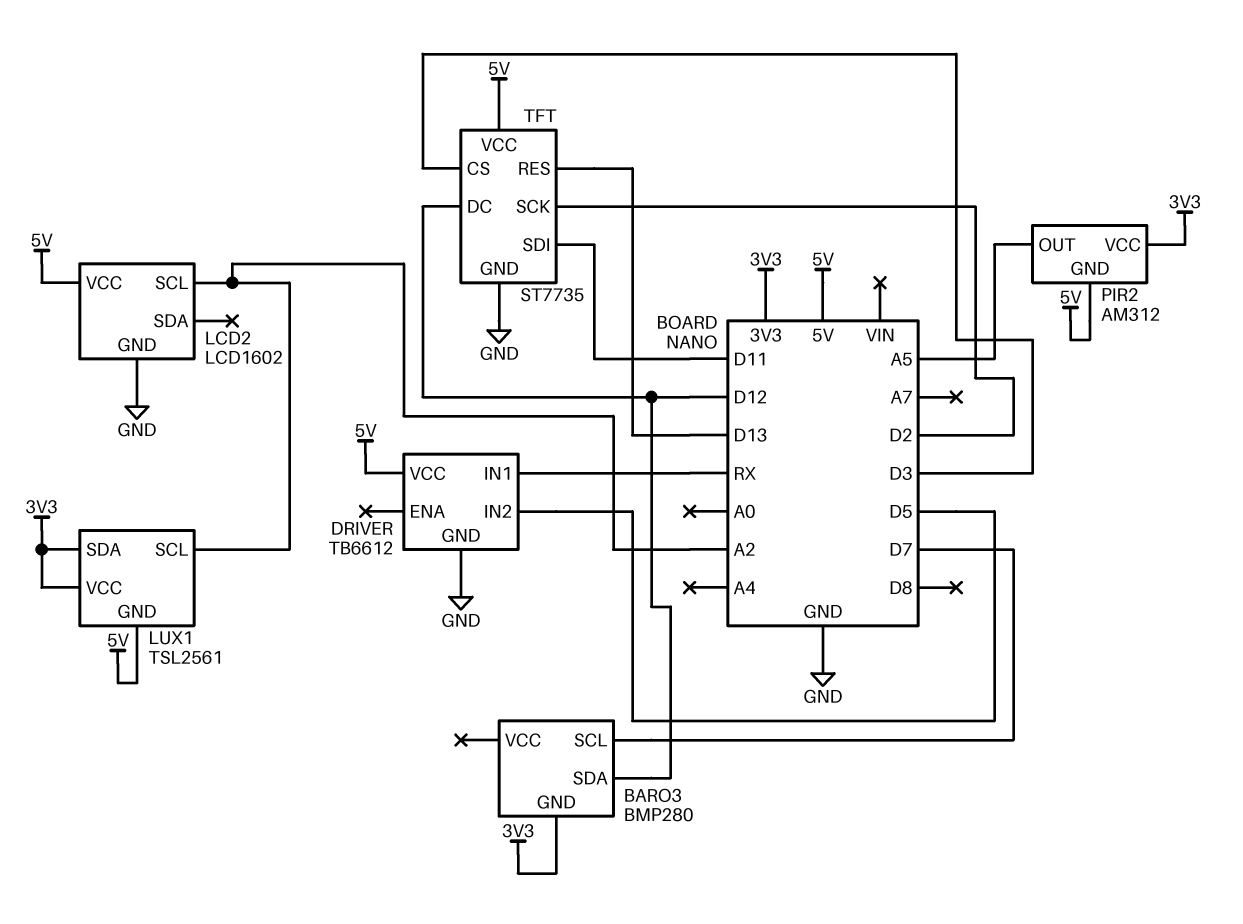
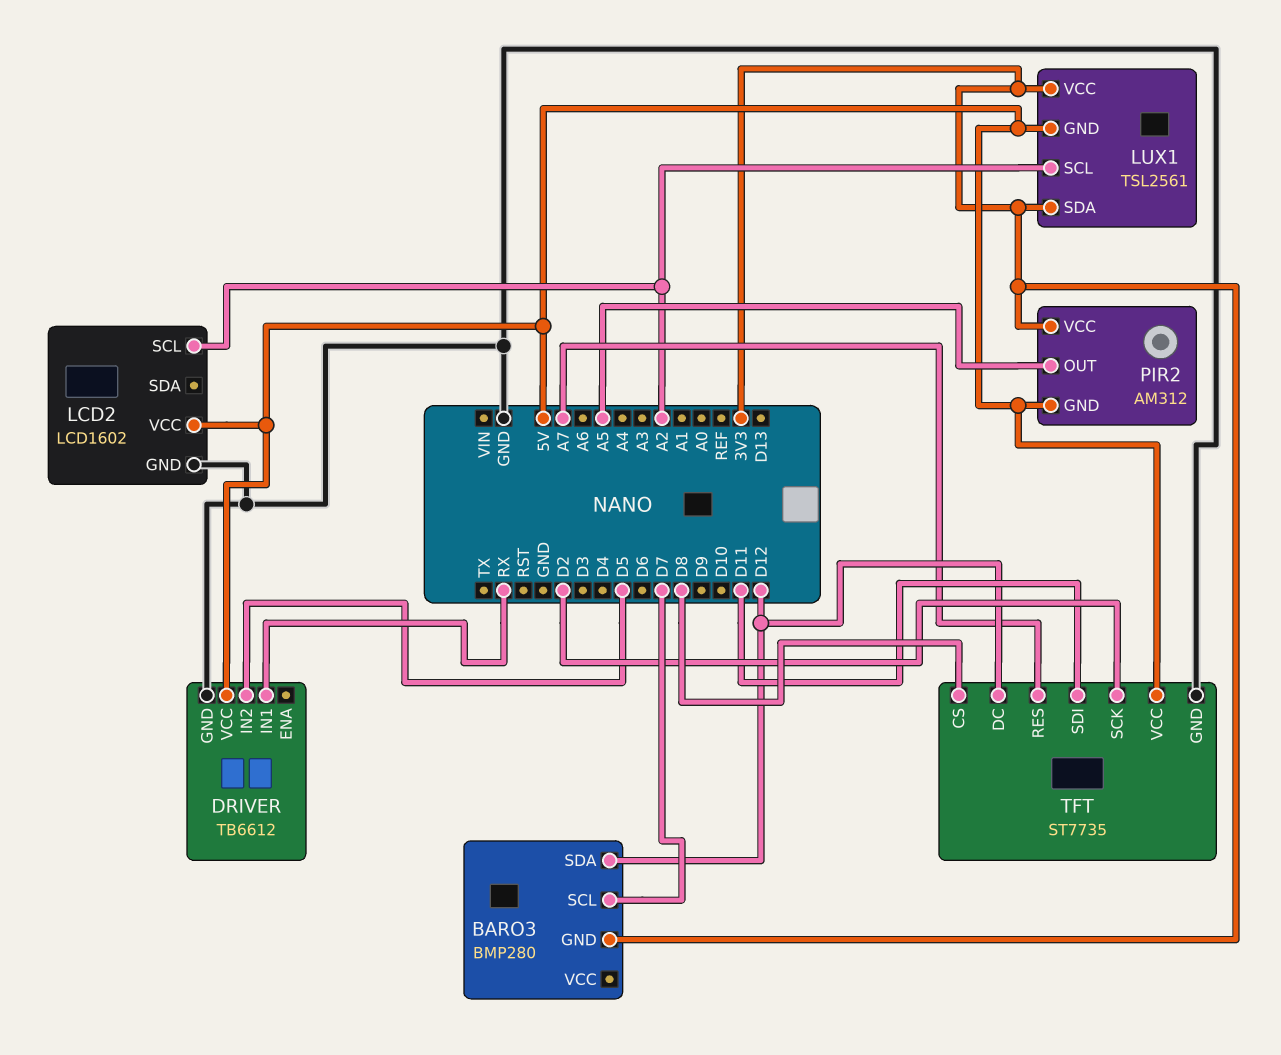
TFT pin CS: D3 -> D8
TFT pin RES: D13 -> A7

